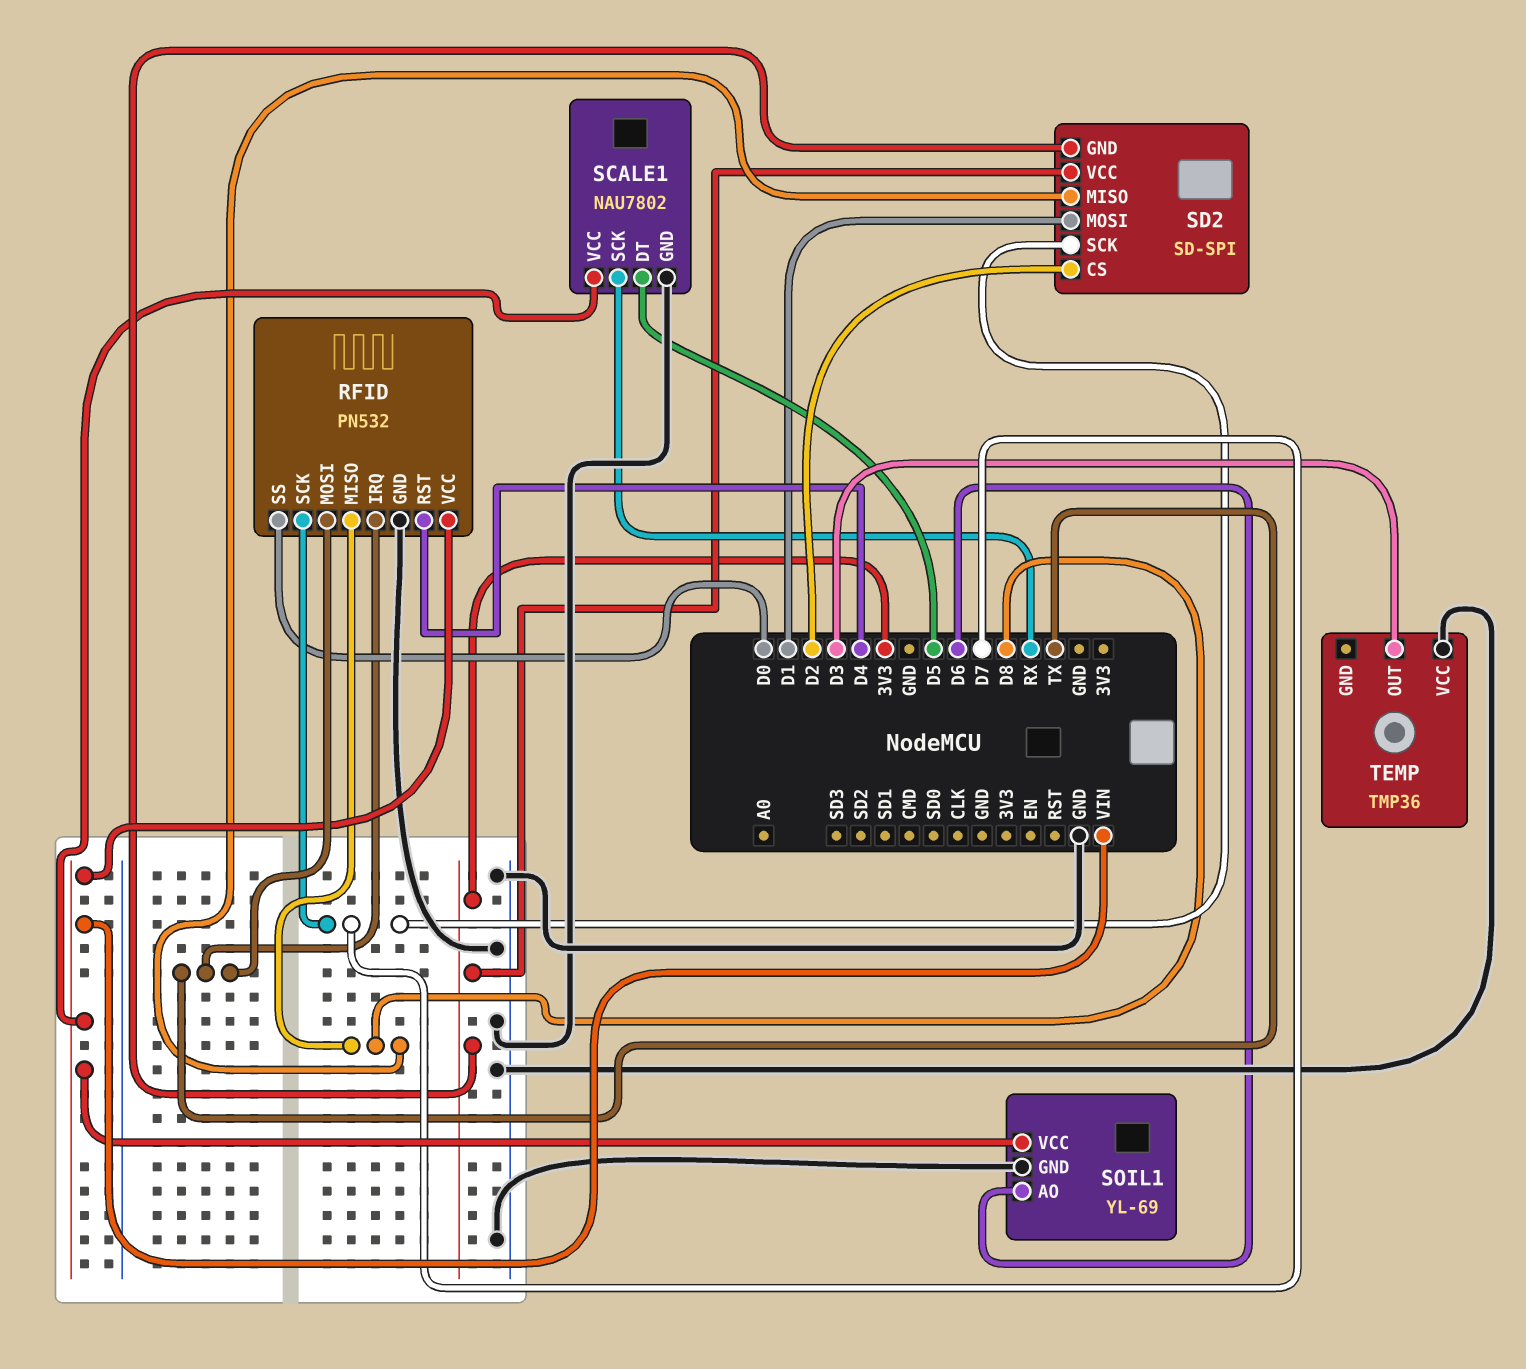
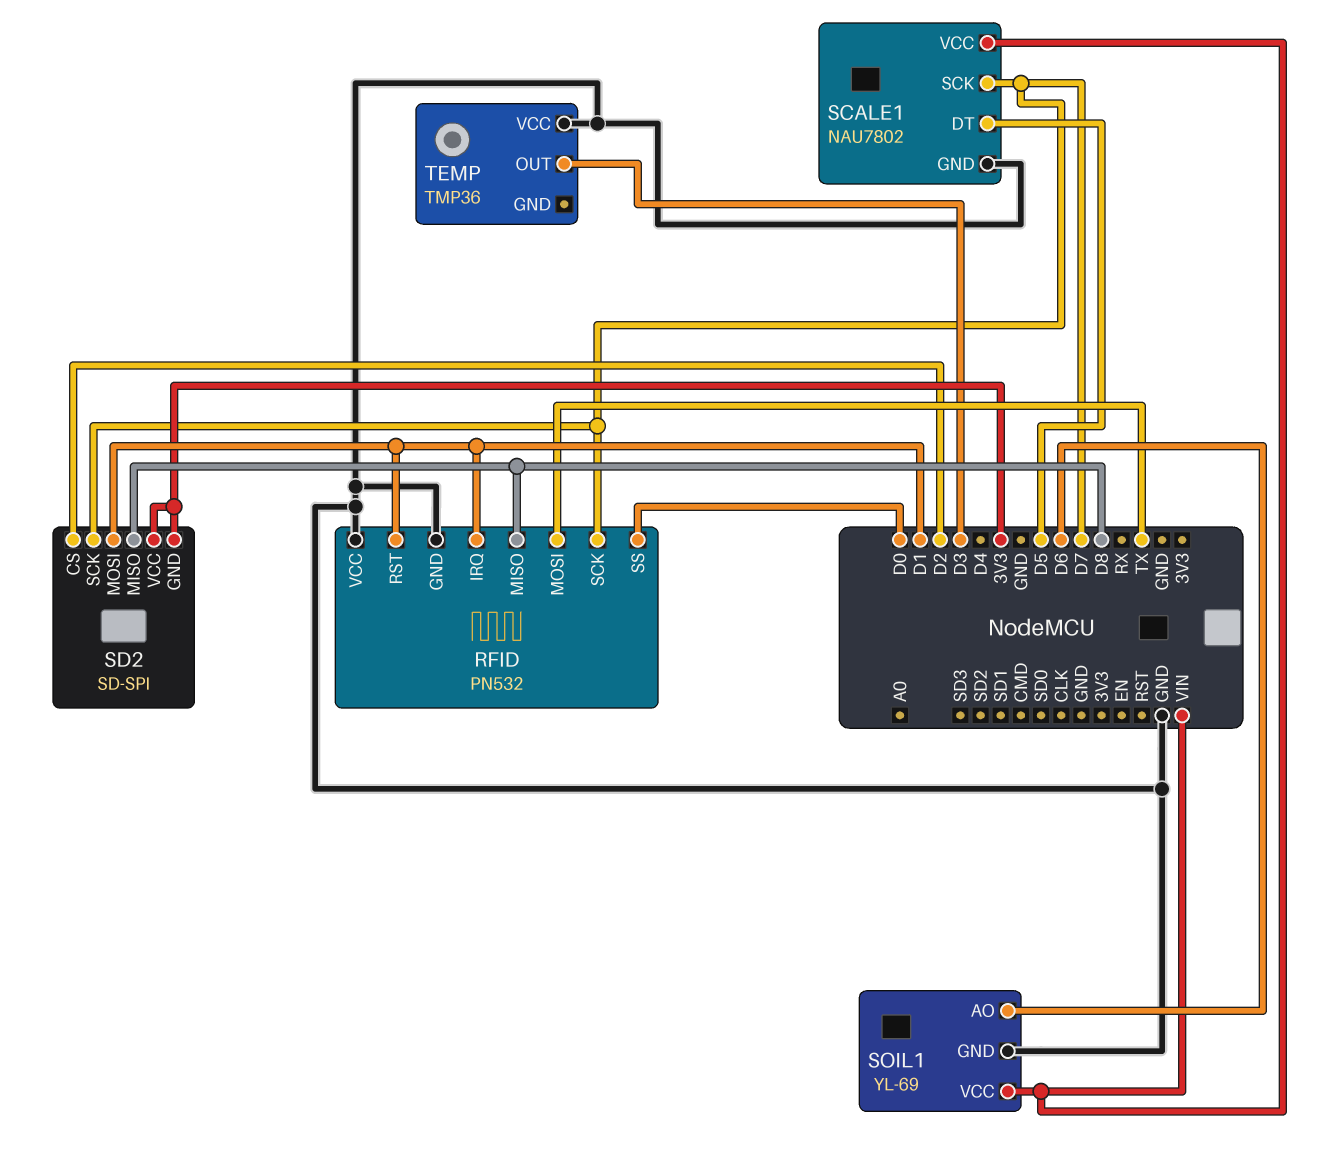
RFID pin IRQ: TX -> D1
RFID pin RST: D4 -> D1
RFID pin VCC: VIN -> GND
SCALE1 pin SCK: RX -> D7

